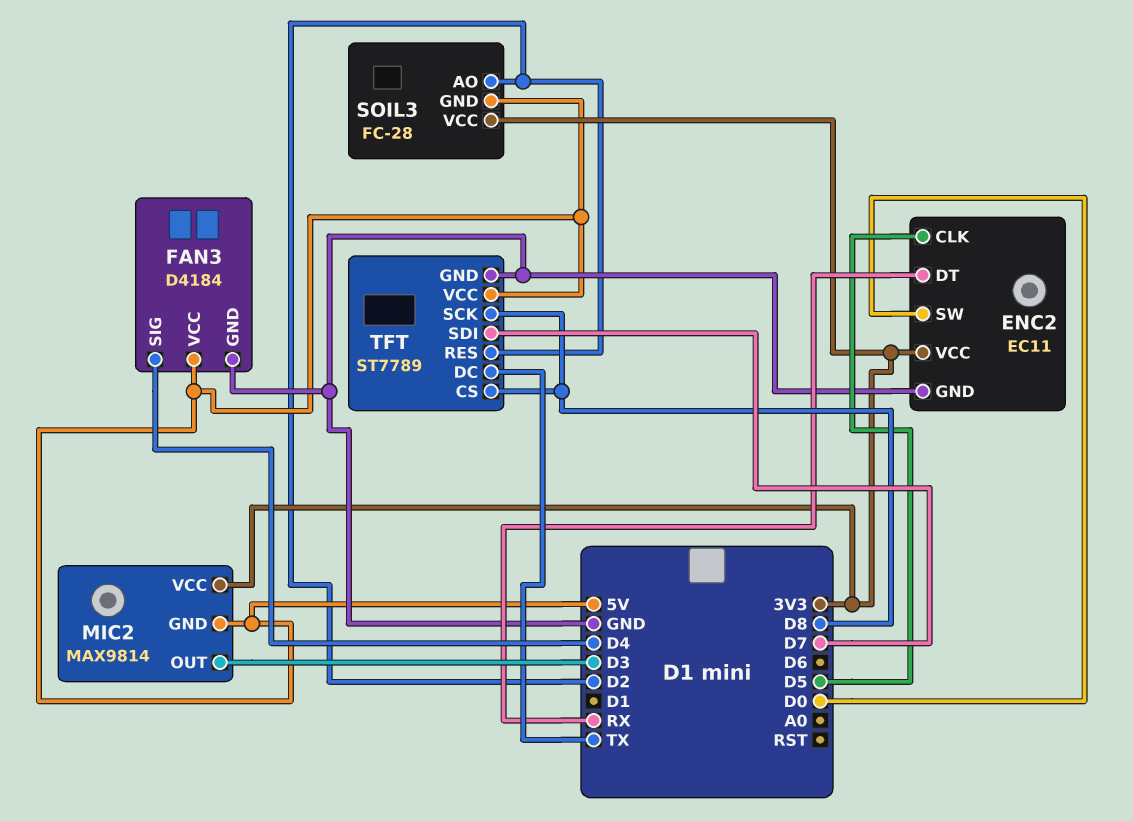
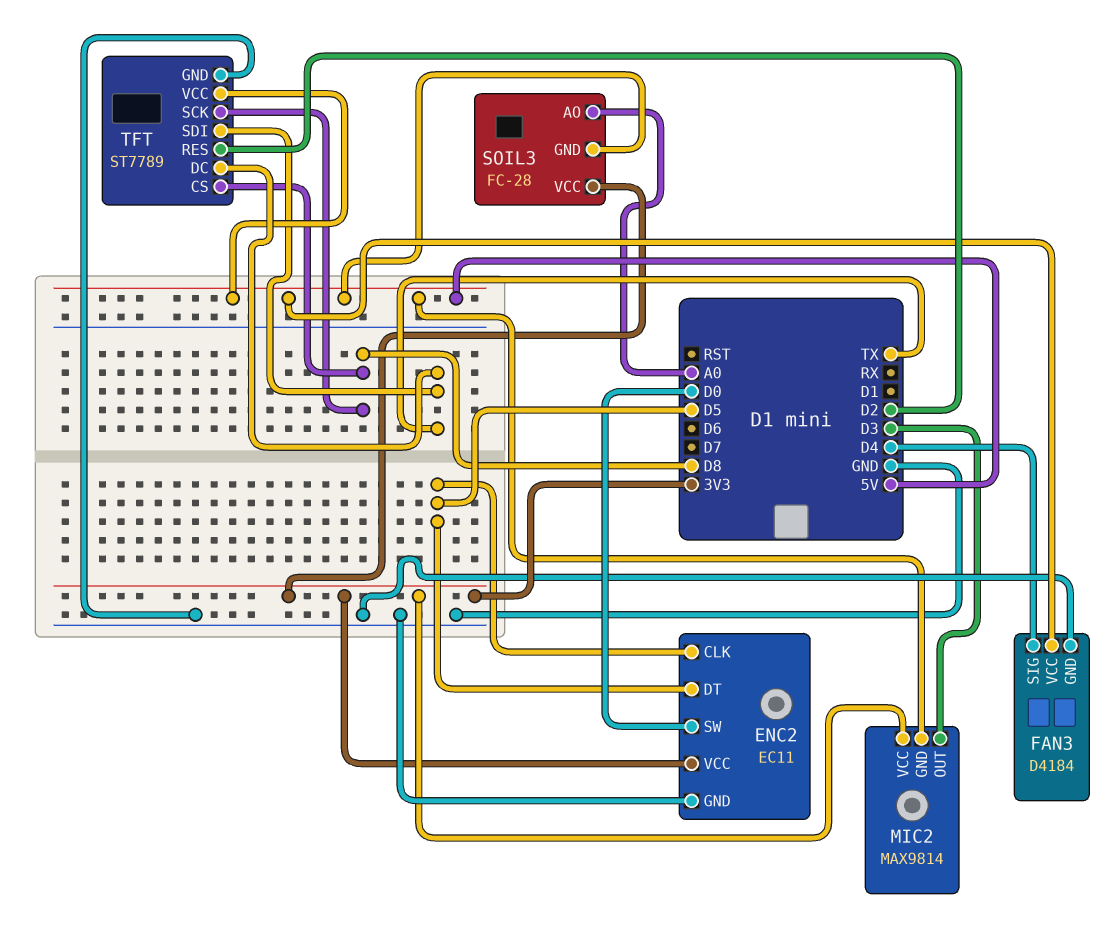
ENC2 pin DT: RX -> D5
SOIL3 pin AO: D2 -> A0
TFT pin SDI: D7 -> TX

